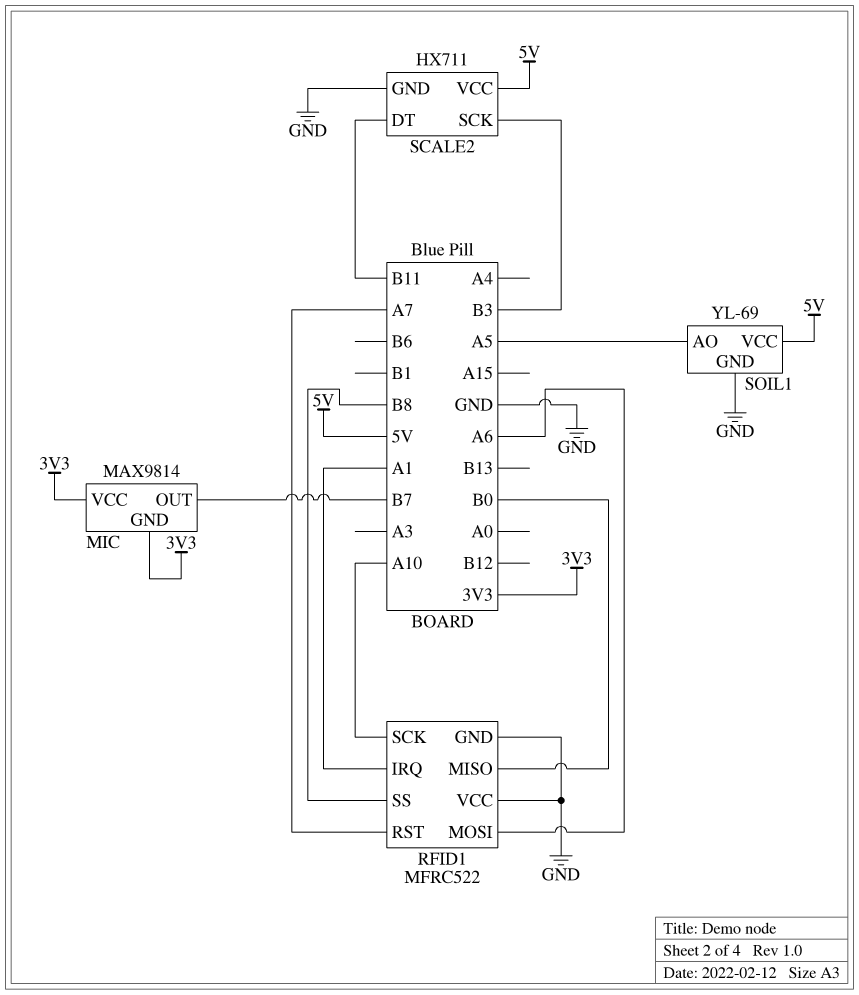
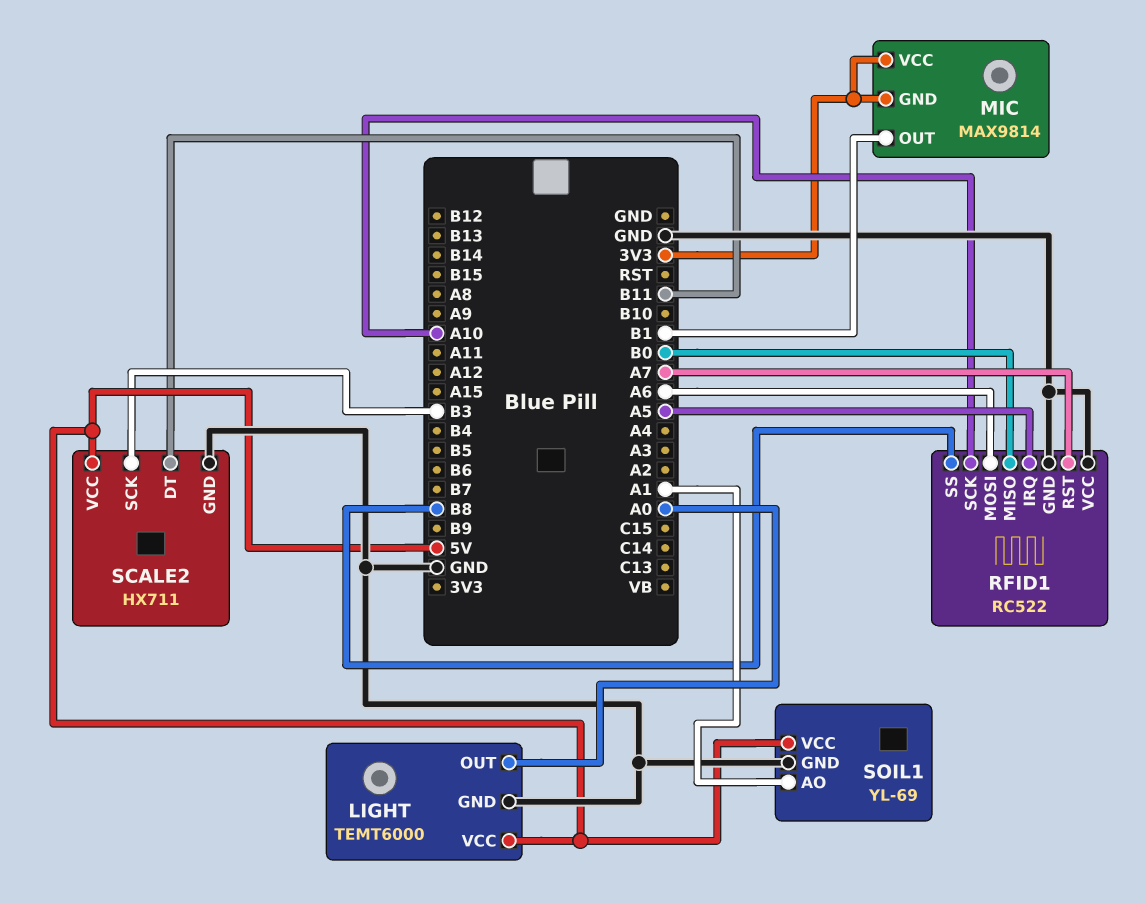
LIGHT: none -> TEMT6000
LIGHT pin GND: none -> GND
LIGHT pin OUT: none -> A0
LIGHT pin VCC: none -> 5V
MIC pin OUT: B7 -> B1
RFID1: MFRC522 -> RC522
RFID1 pin IRQ: A1 -> A5
SOIL1 pin AO: A5 -> A1

